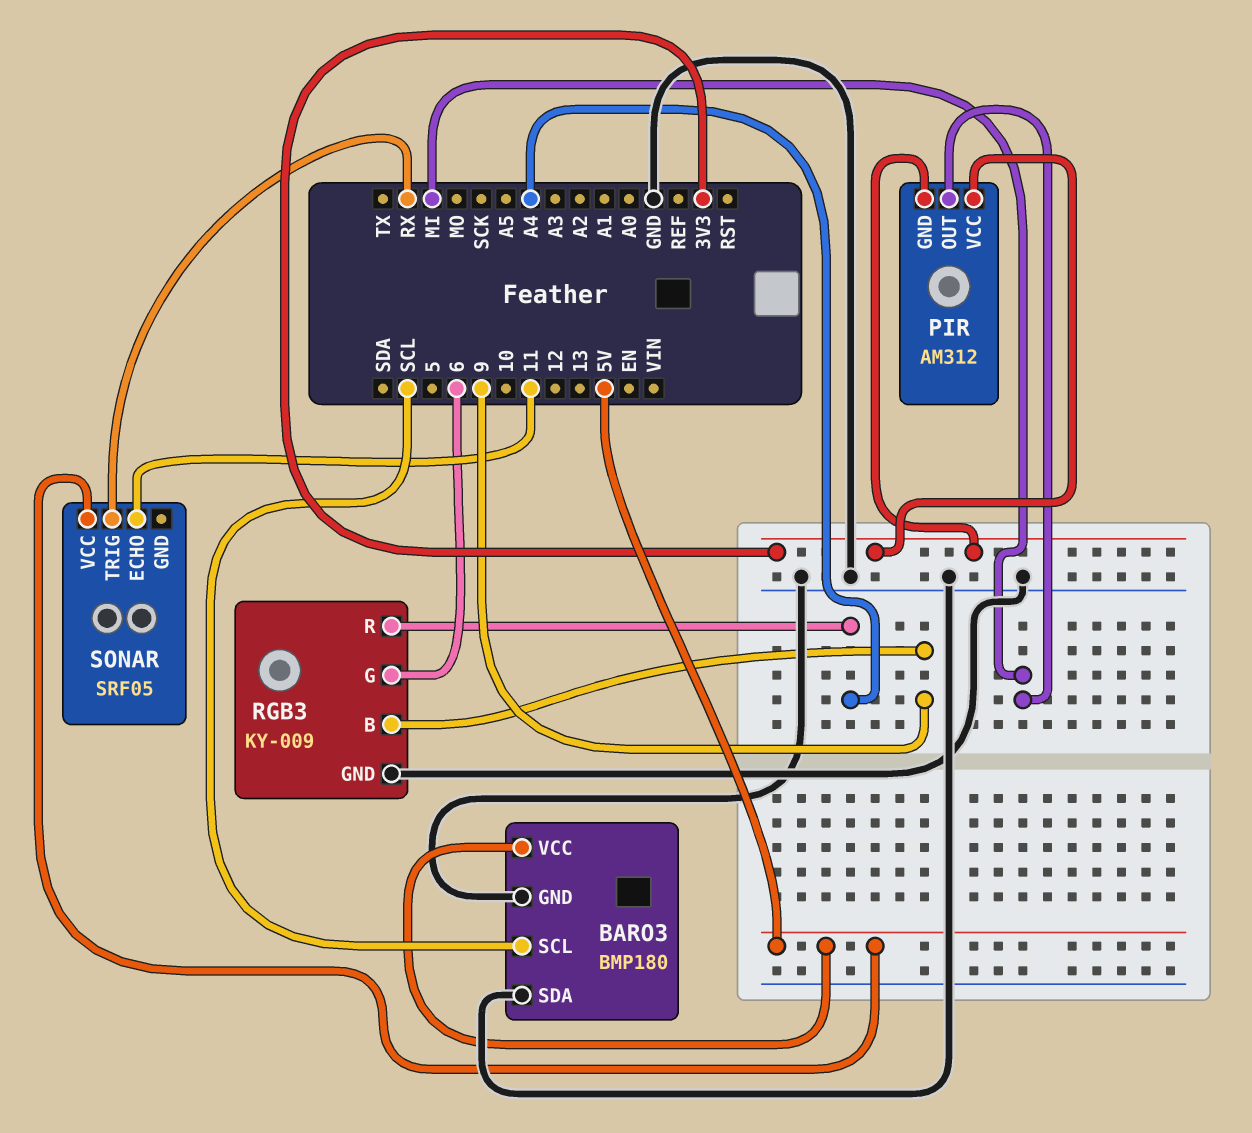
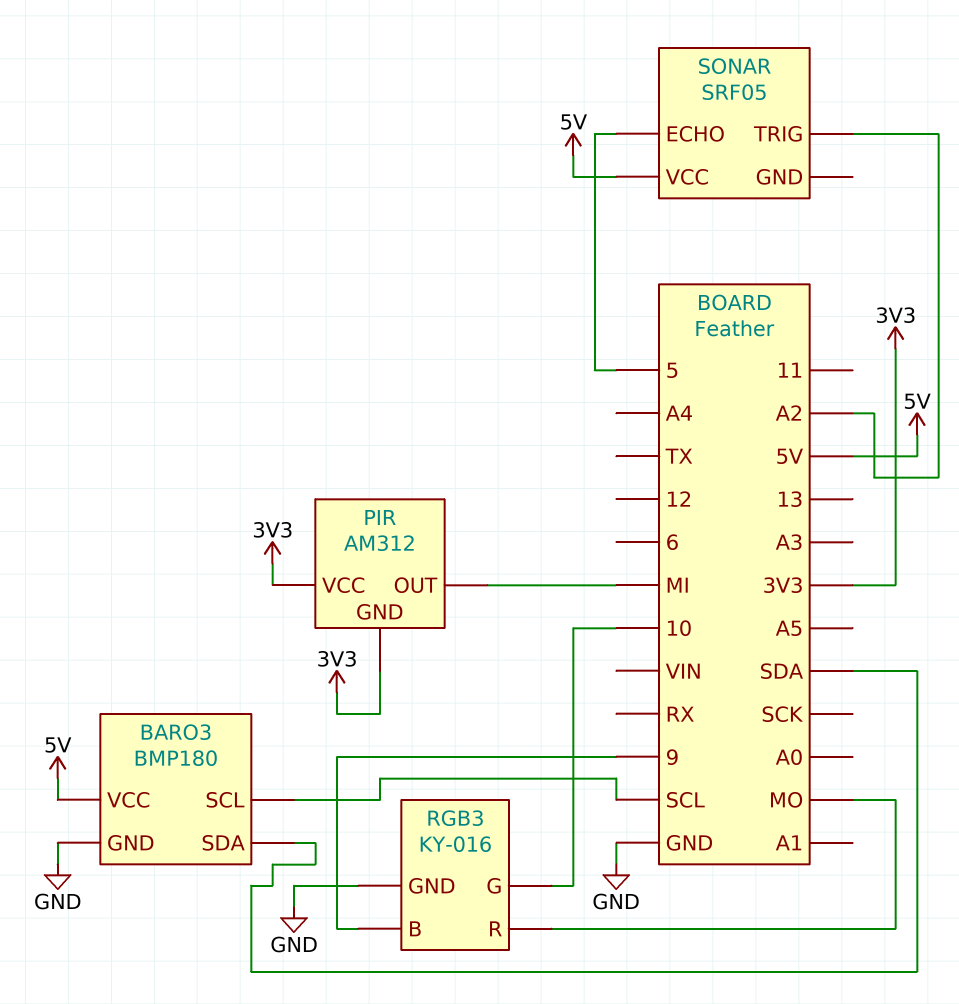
BARO3 pin SDA: GND -> SDA
RGB3: KY-009 -> KY-016
RGB3 pin G: 6 -> 10
RGB3 pin R: A4 -> MO
SONAR pin ECHO: 11 -> 5
SONAR pin TRIG: RX -> A2

